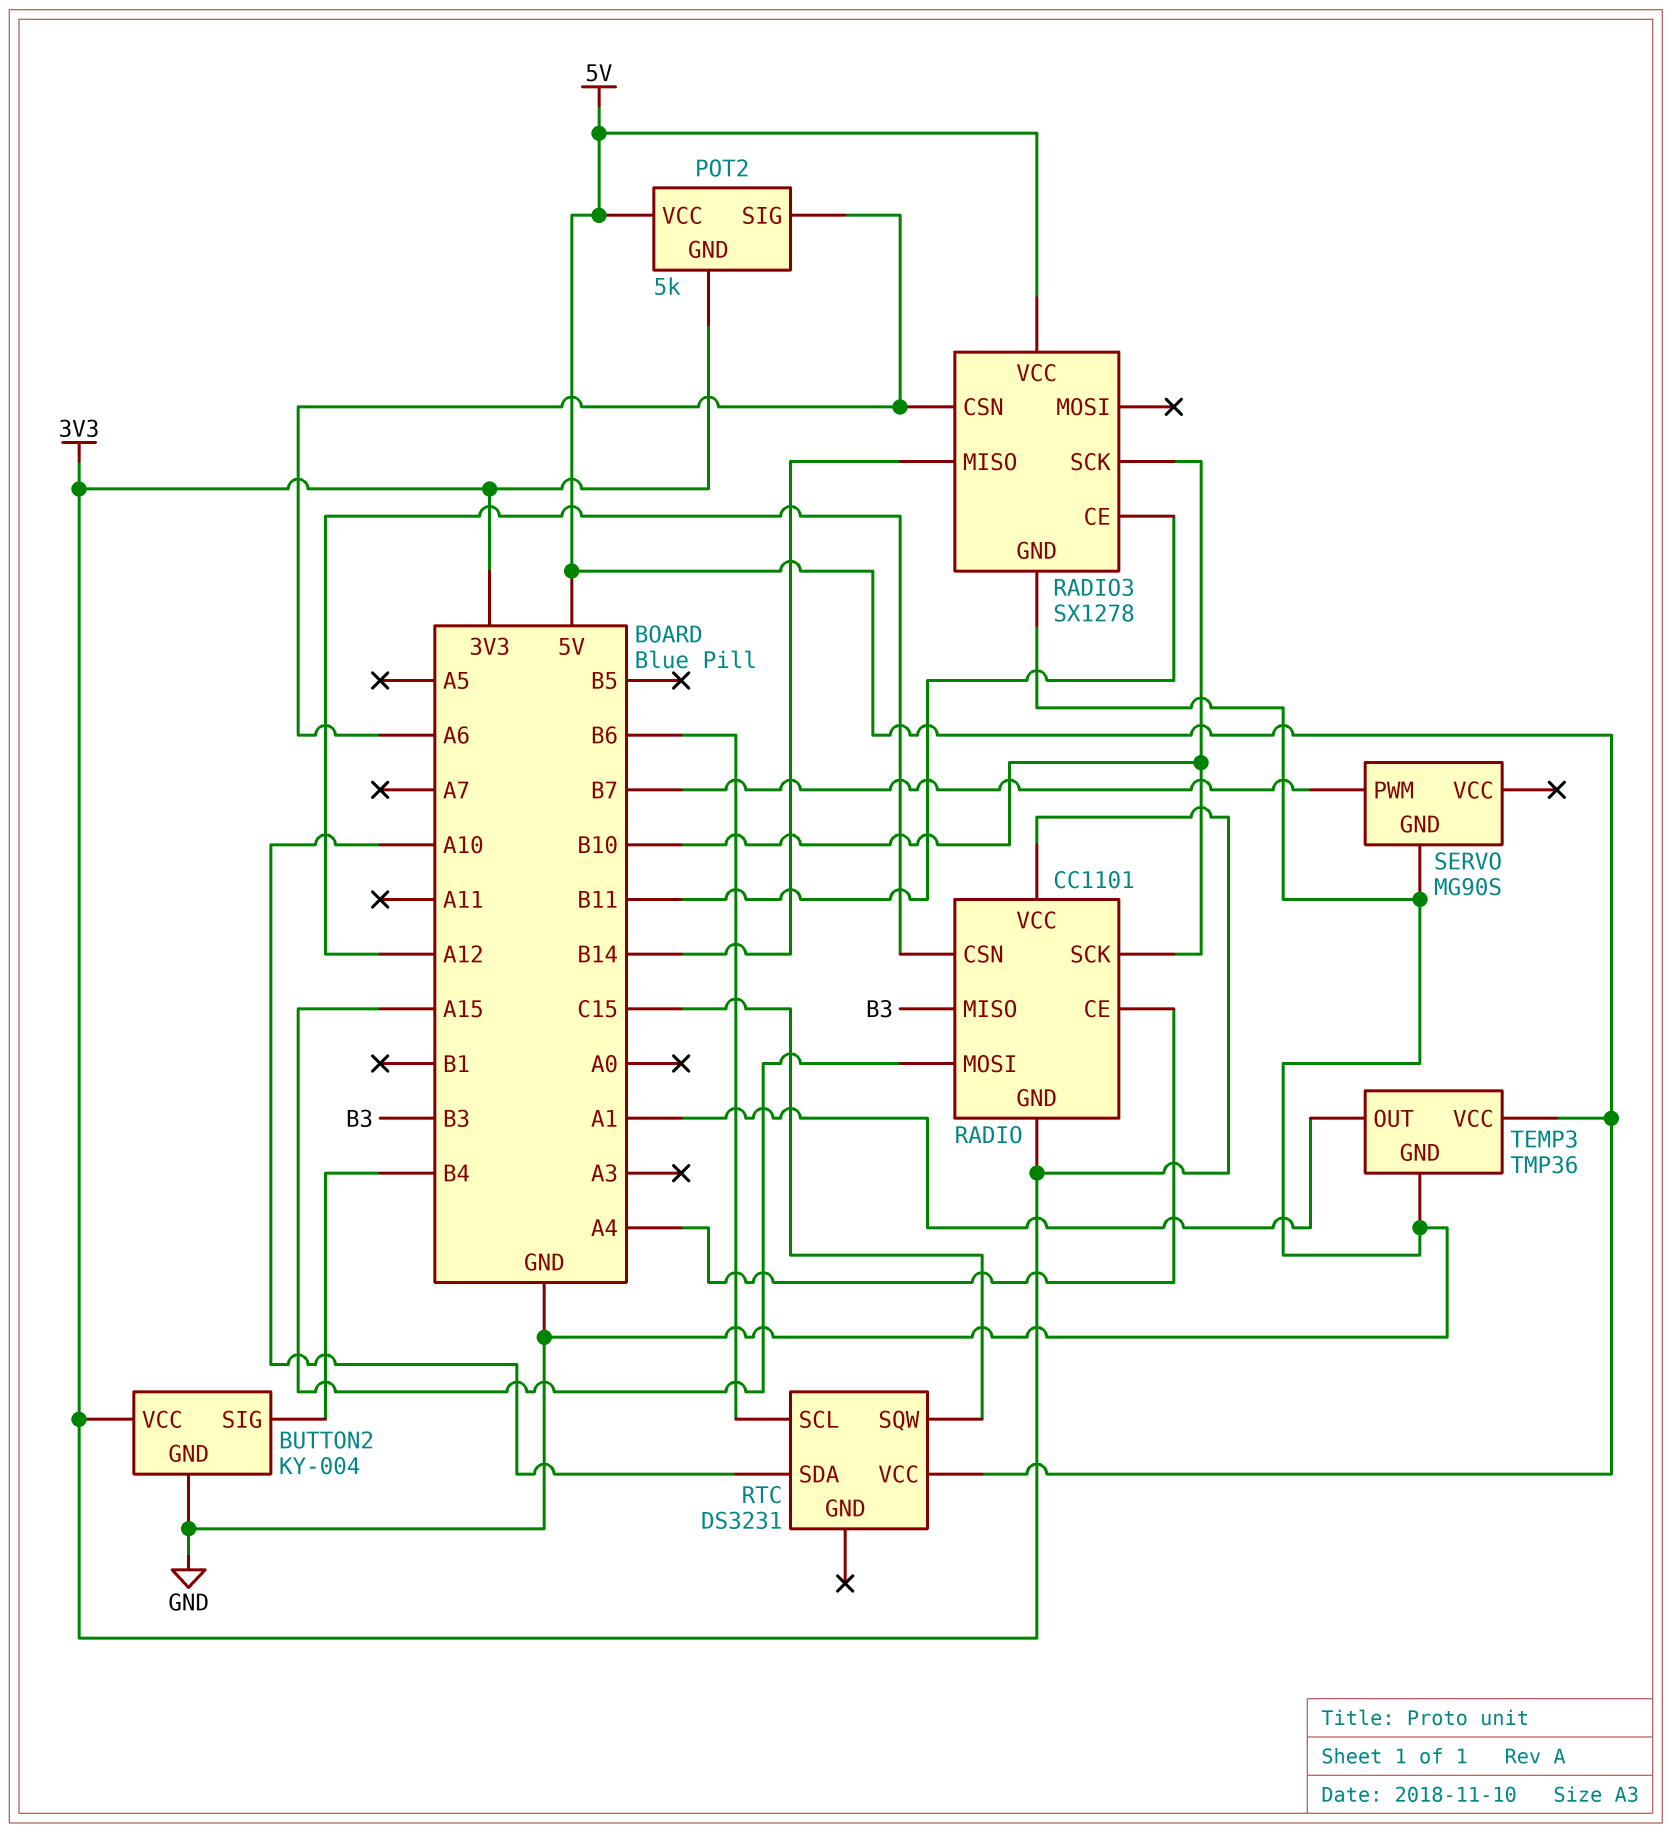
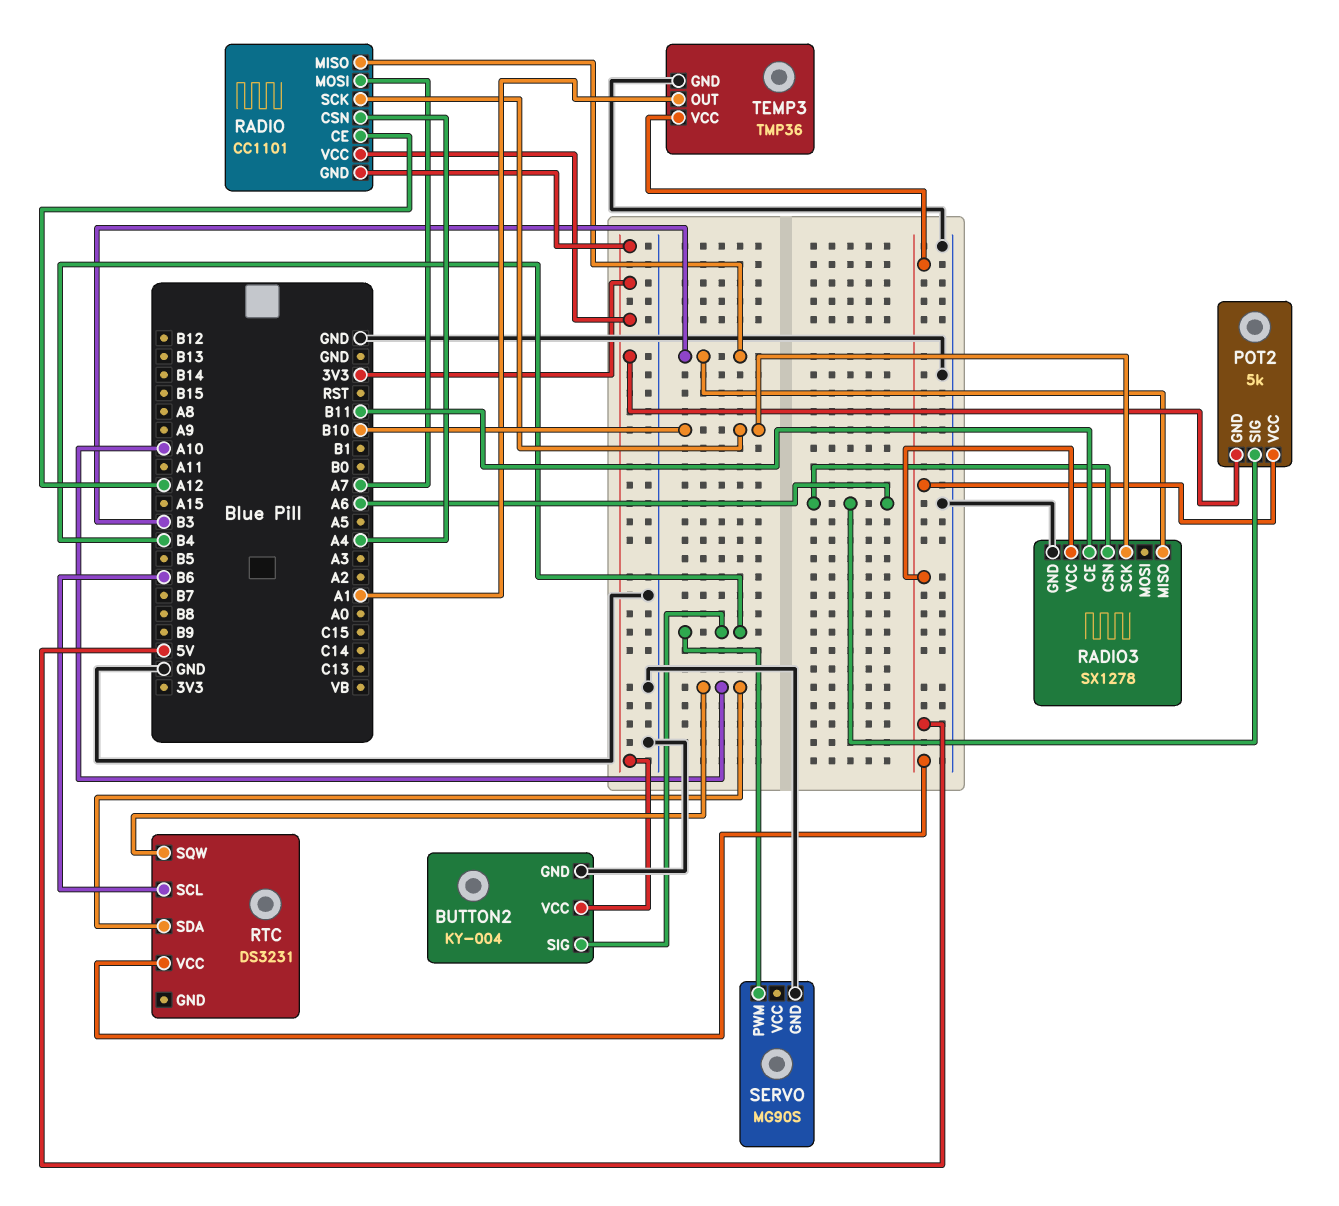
RADIO pin CE: A4 -> A12
RADIO pin CSN: A12 -> A4
RADIO pin MOSI: A15 -> A7
RADIO3 pin MISO: B14 -> B3
RTC pin SQW: C15 -> A10
SERVO pin PWM: B7 -> B4

